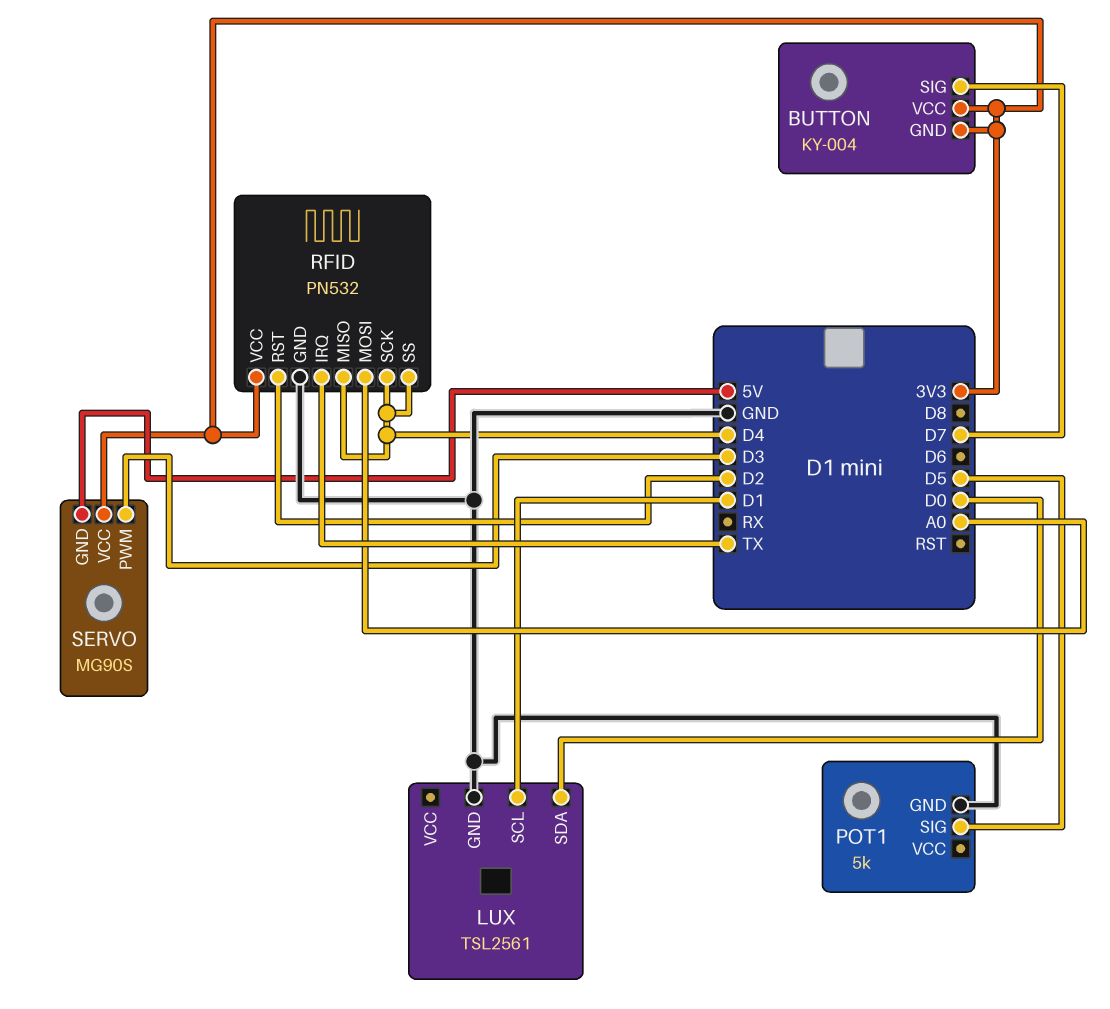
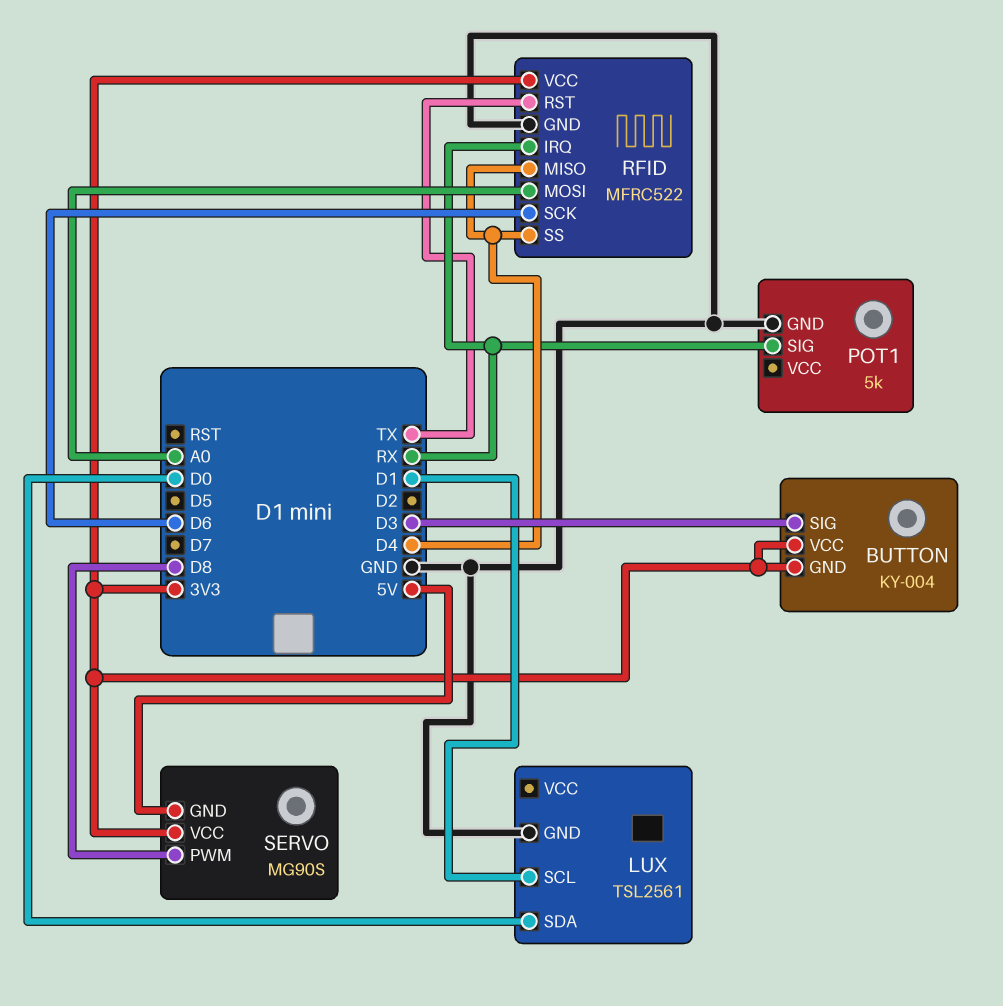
BUTTON pin SIG: D7 -> D3
POT1 pin SIG: D5 -> RX
RFID: PN532 -> MFRC522
RFID pin IRQ: TX -> RX
RFID pin RST: D2 -> TX
RFID pin SCK: D4 -> D6
SERVO pin PWM: D3 -> D8

